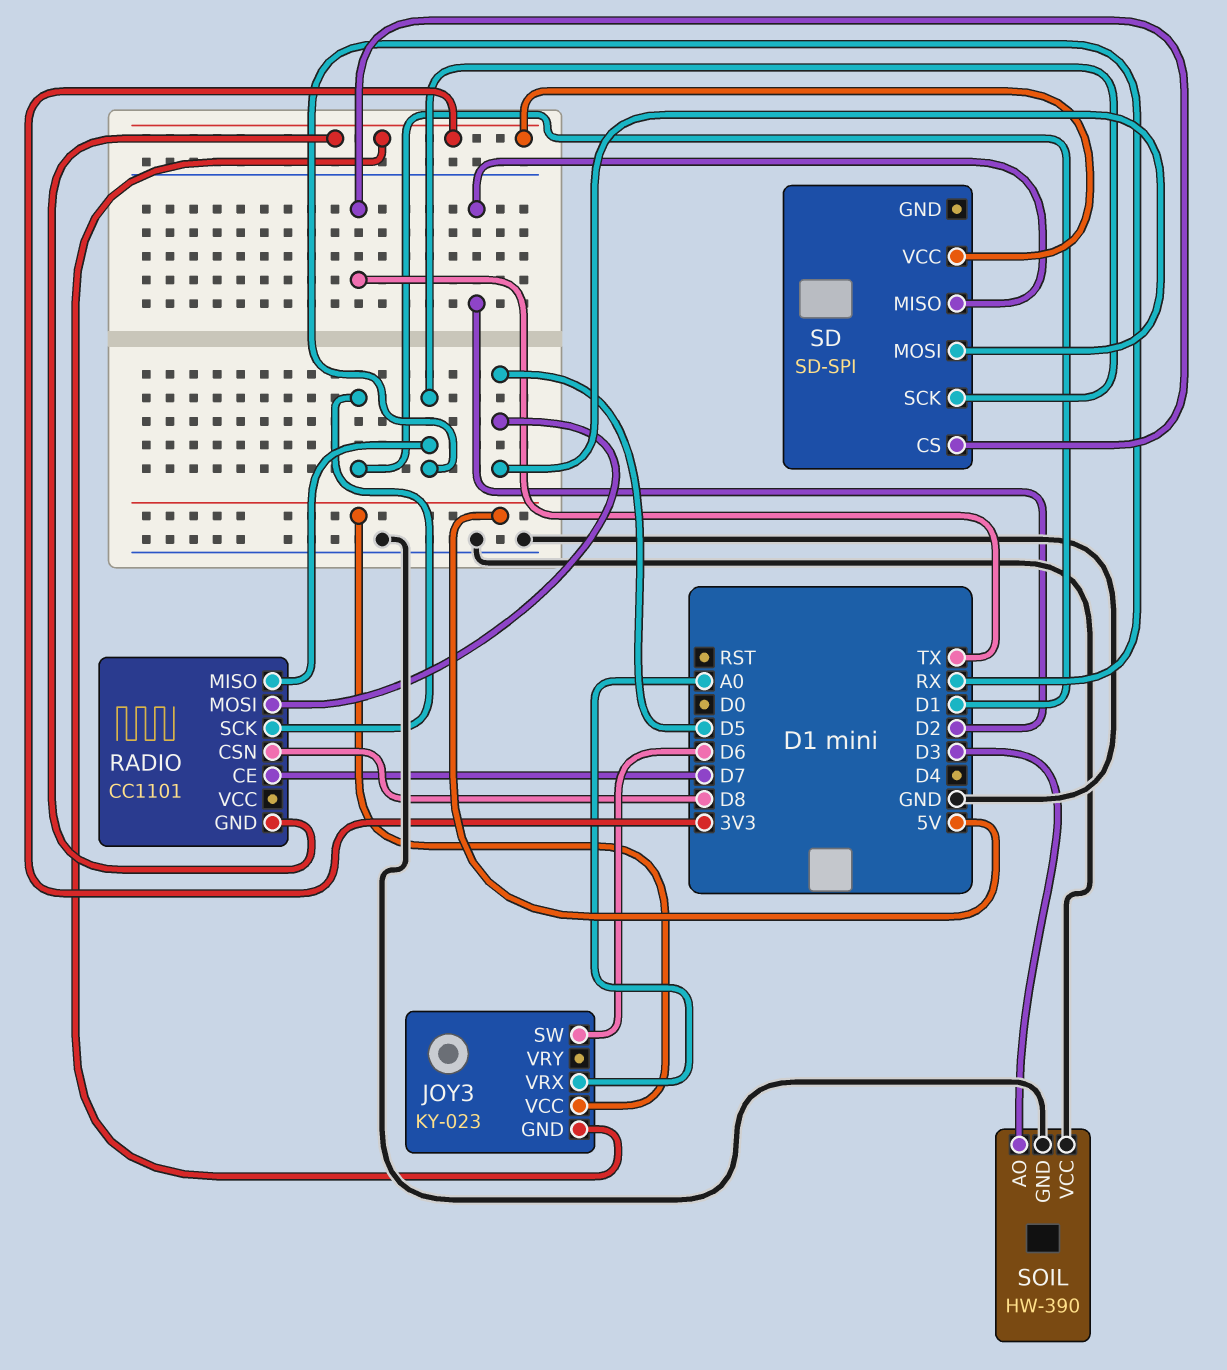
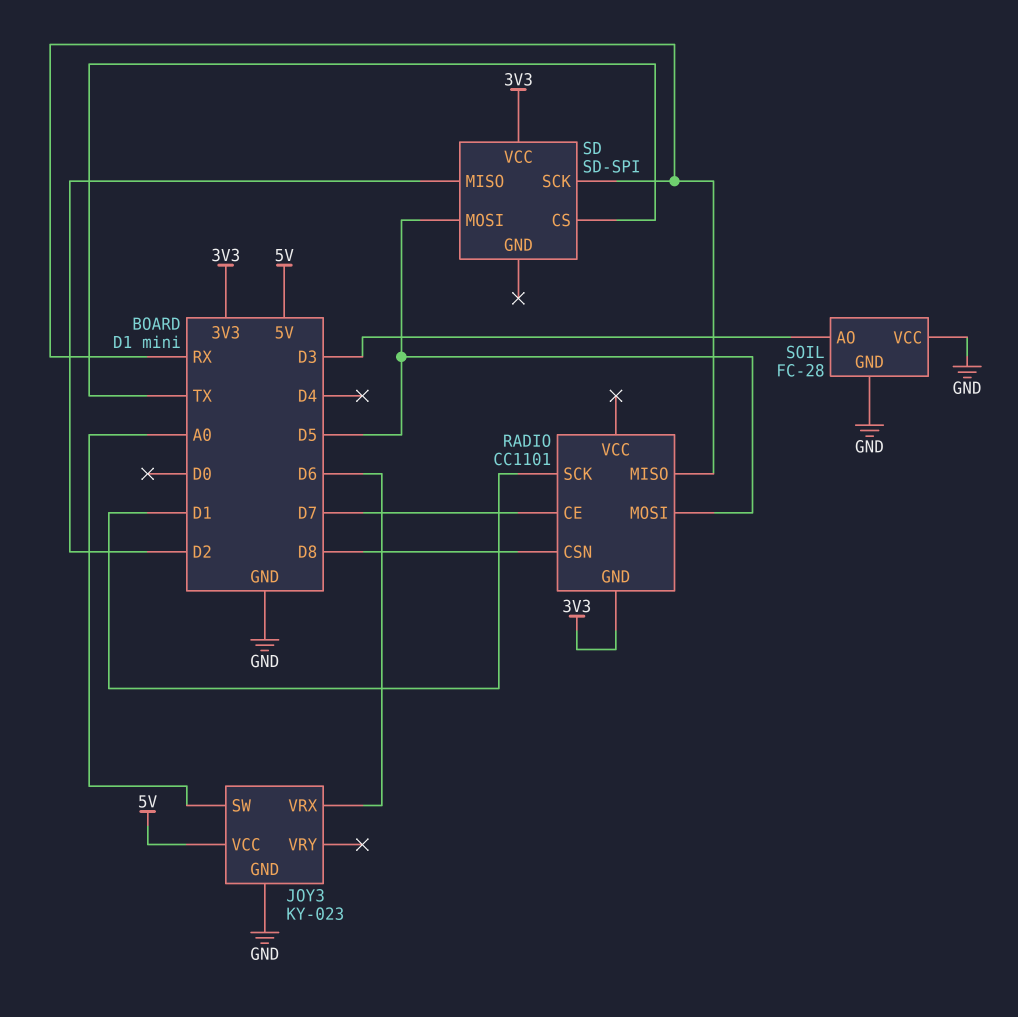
JOY3 pin GND: 3V3 -> GND
JOY3 pin SW: D6 -> A0
JOY3 pin VRX: A0 -> D6
SOIL: HW-390 -> FC-28

